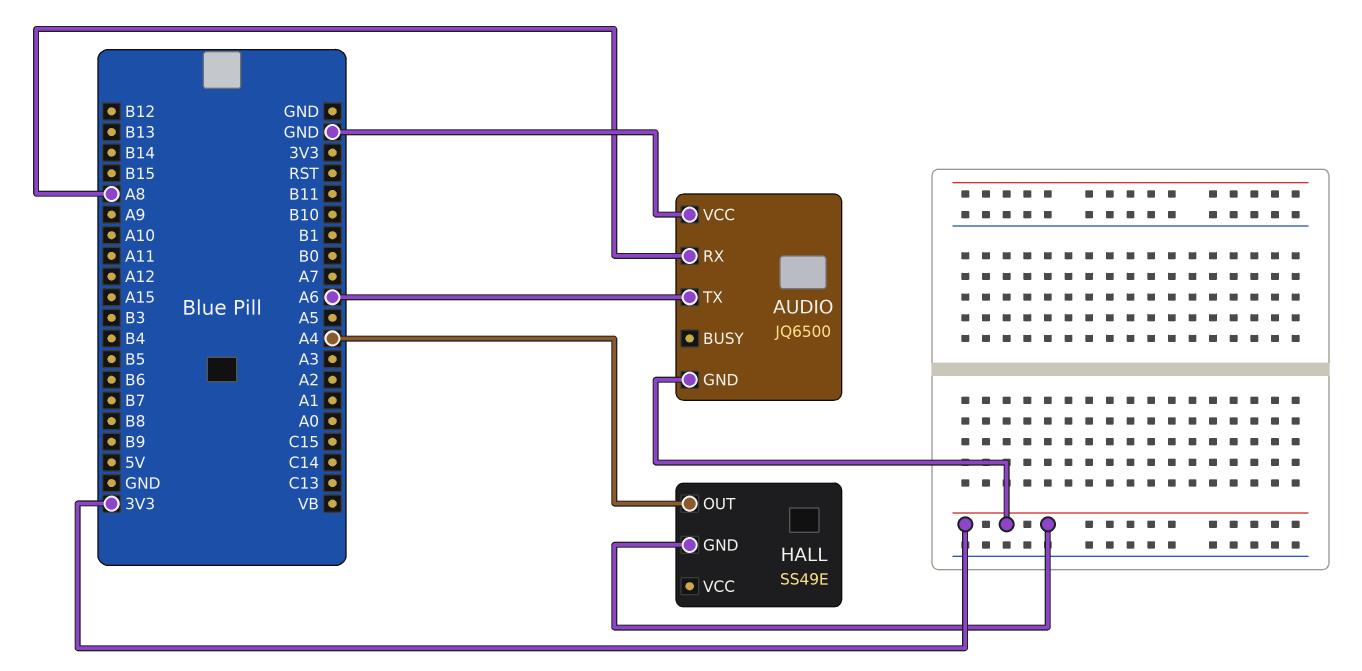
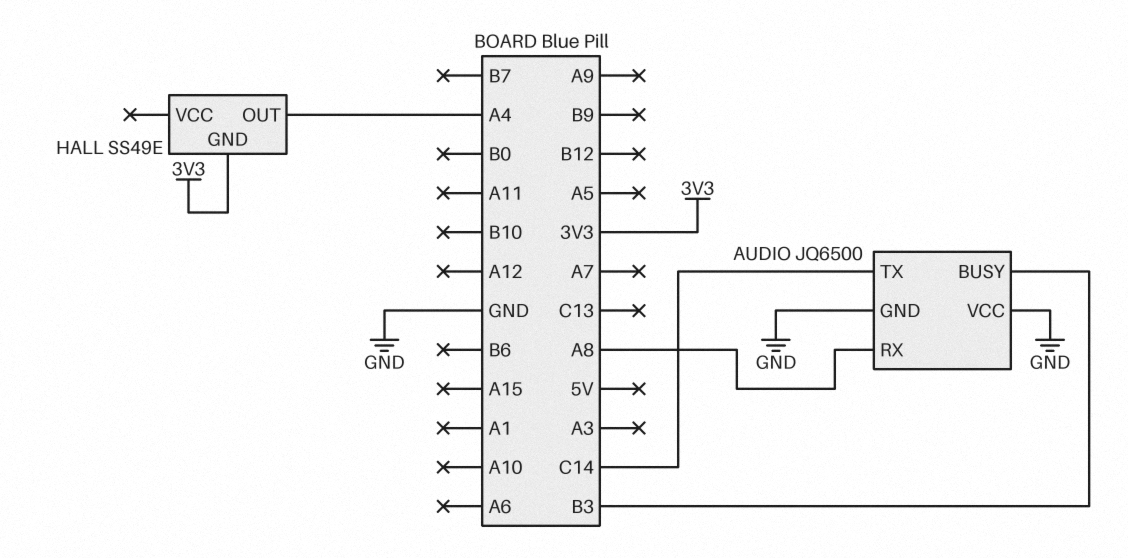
AUDIO pin BUSY: none -> B3
AUDIO pin GND: 3V3 -> GND
AUDIO pin TX: A6 -> C14

